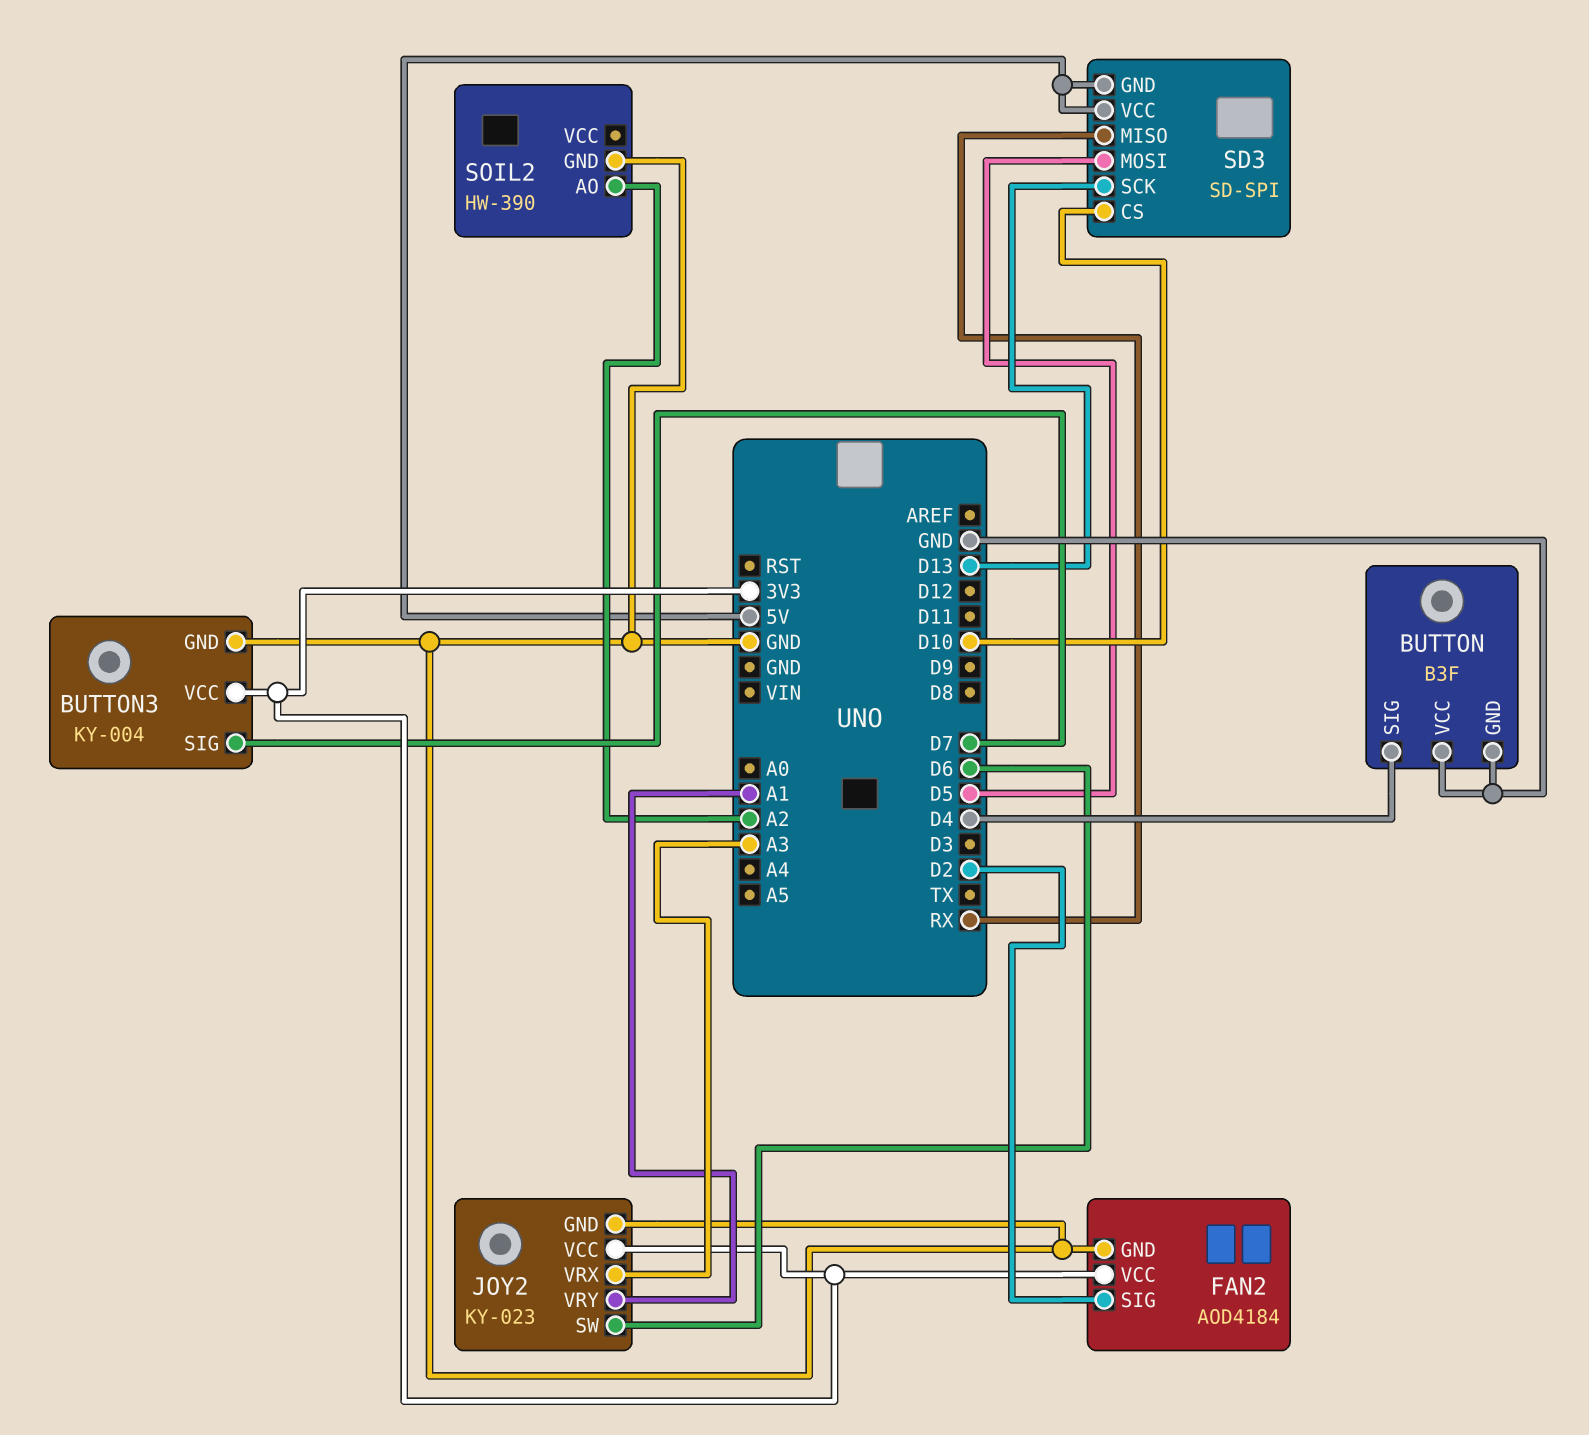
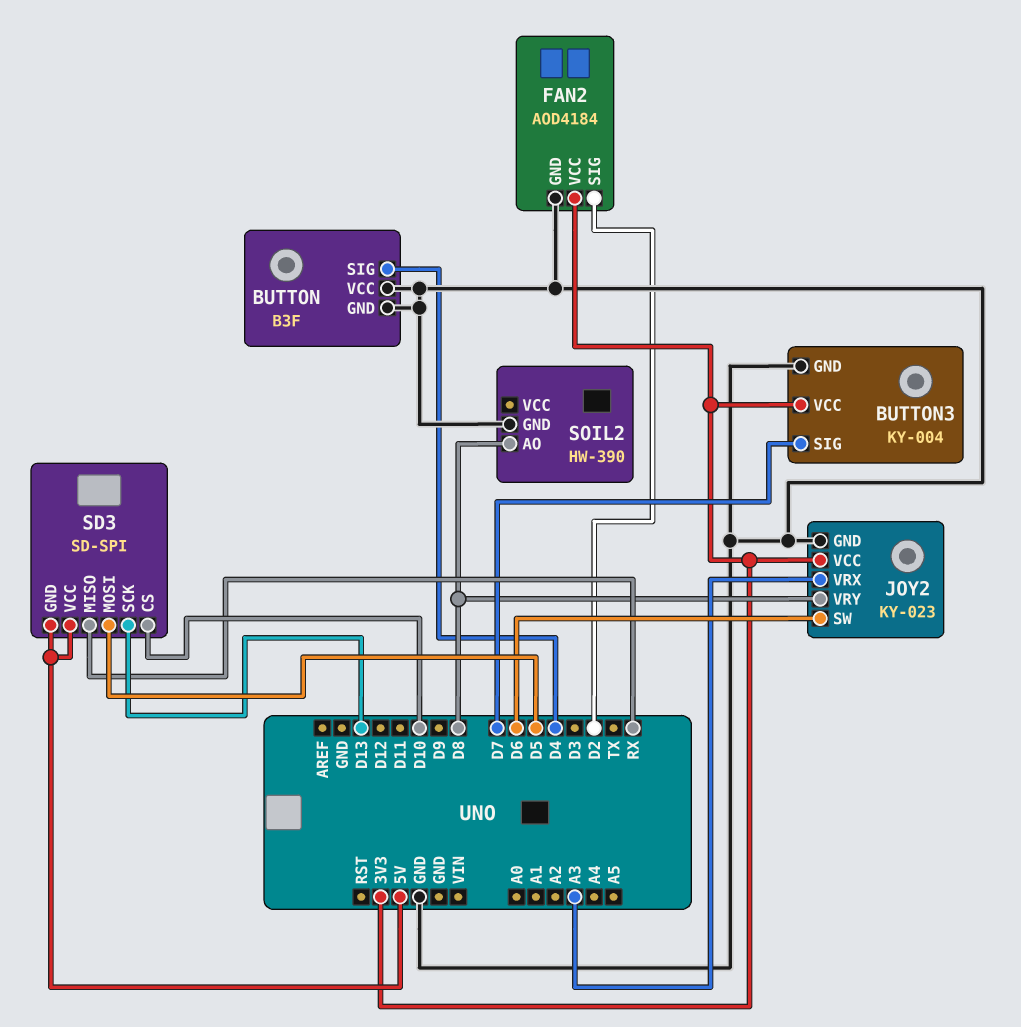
JOY2 pin VRY: A1 -> D8
SOIL2 pin AO: A2 -> D8

